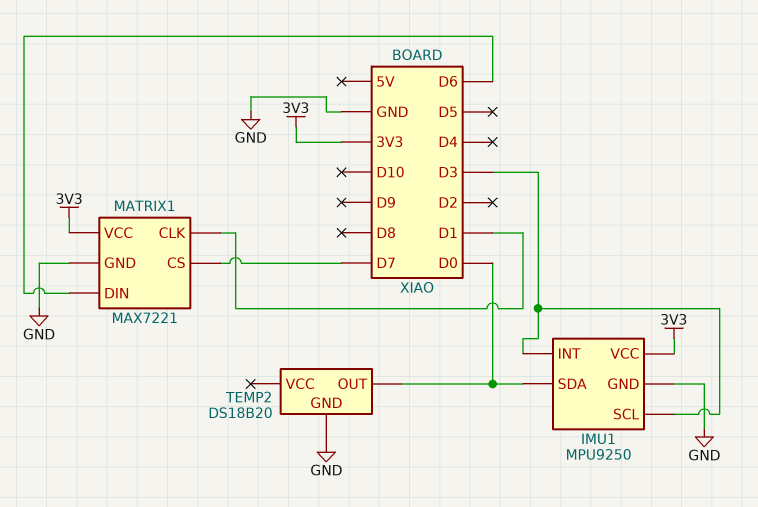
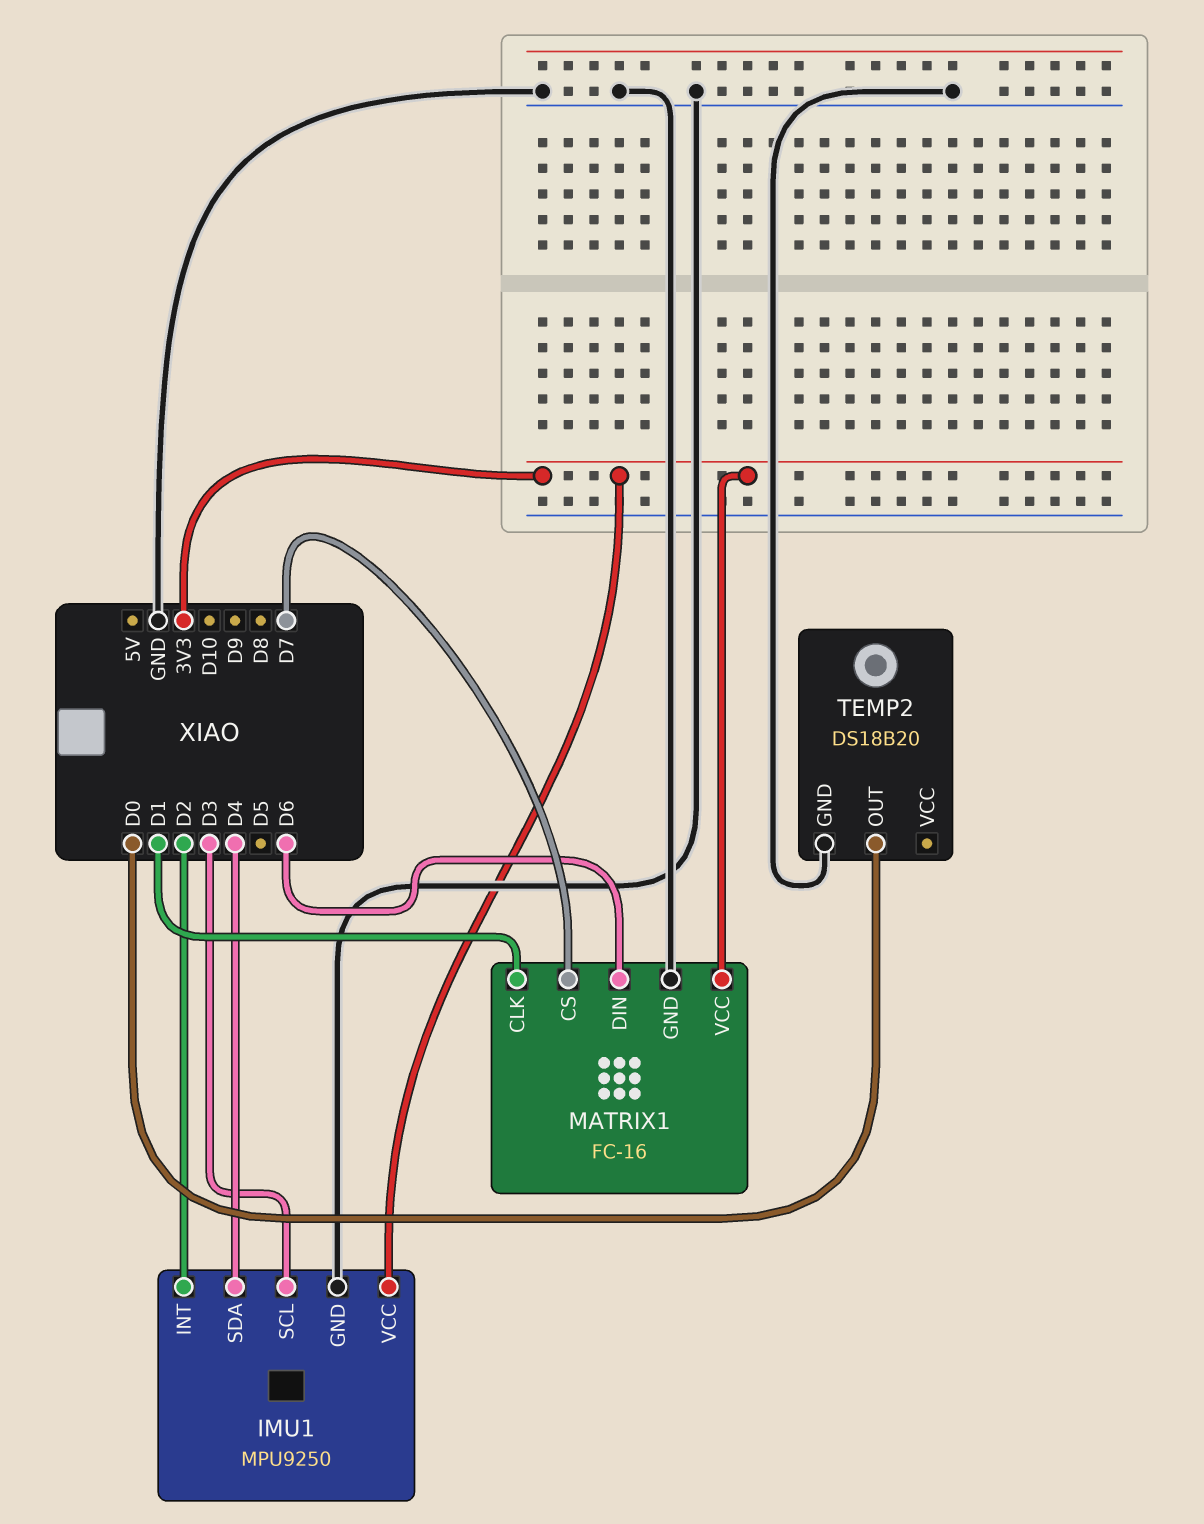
IMU1 pin INT: D3 -> D2
IMU1 pin SDA: D0 -> D4
MATRIX1: MAX7221 -> FC-16

